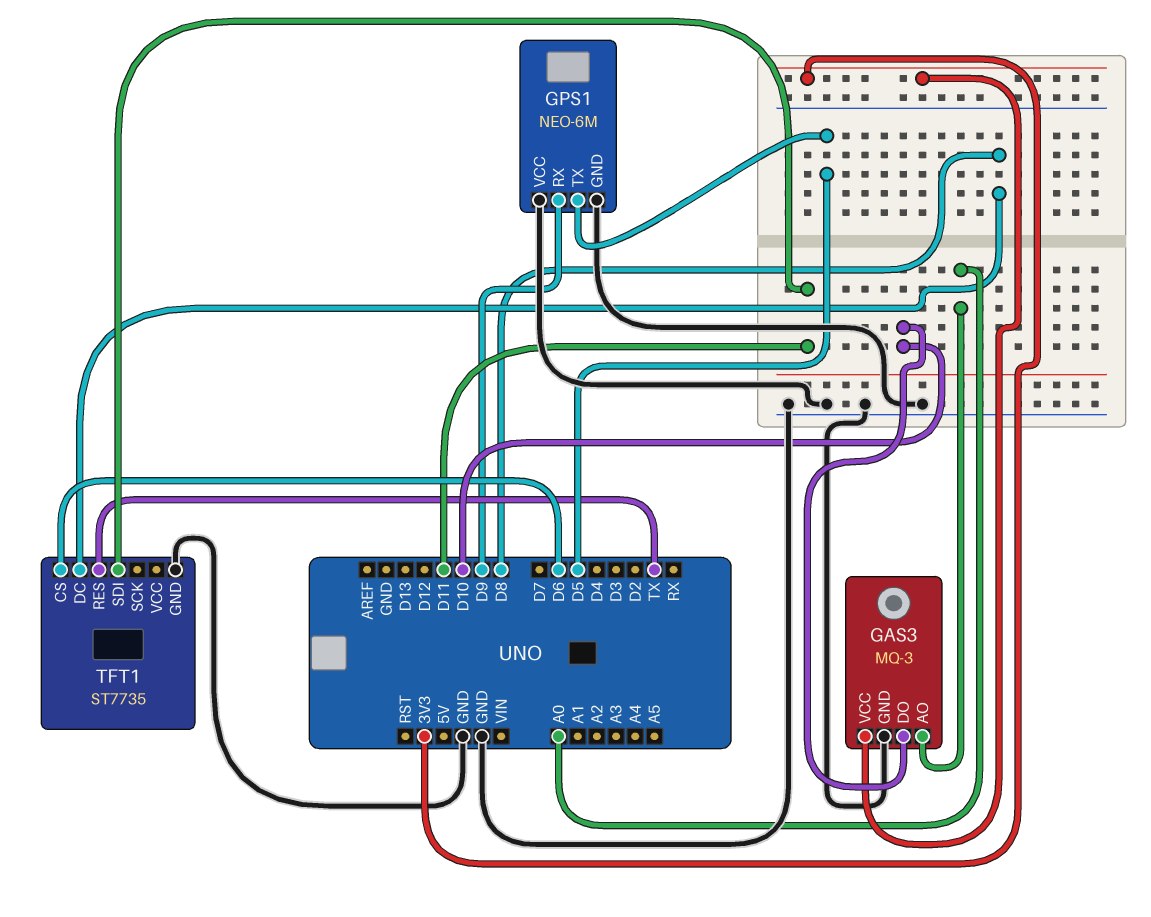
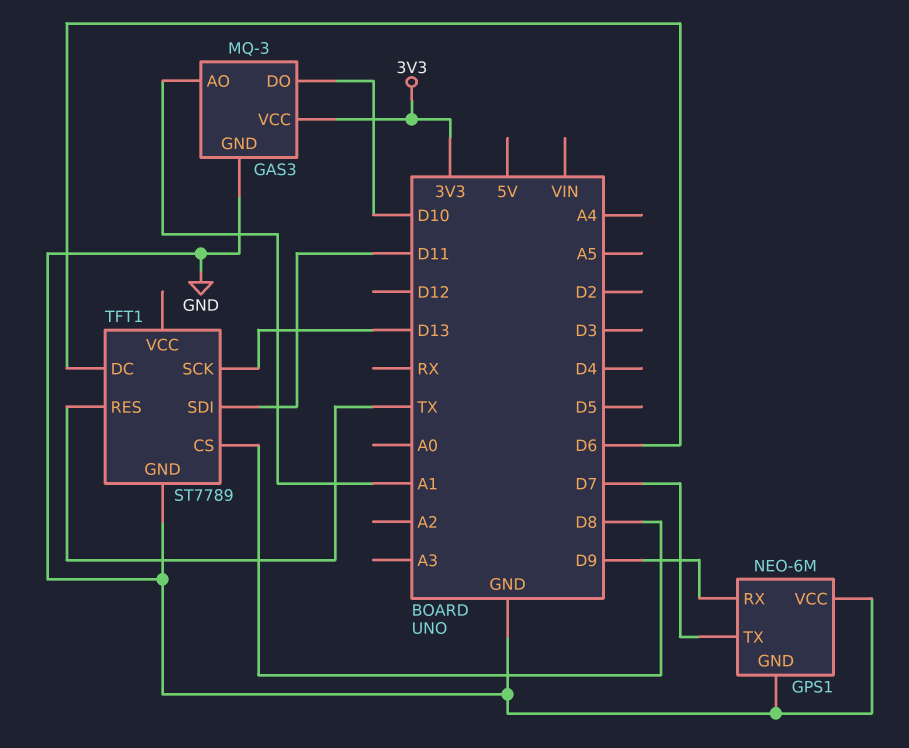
GAS3 pin AO: A0 -> A1
GPS1 pin TX: D5 -> D7
TFT1: ST7735 -> ST7789
TFT1 pin CS: D6 -> D8
TFT1 pin DC: D8 -> D6
TFT1 pin SCK: none -> D13

